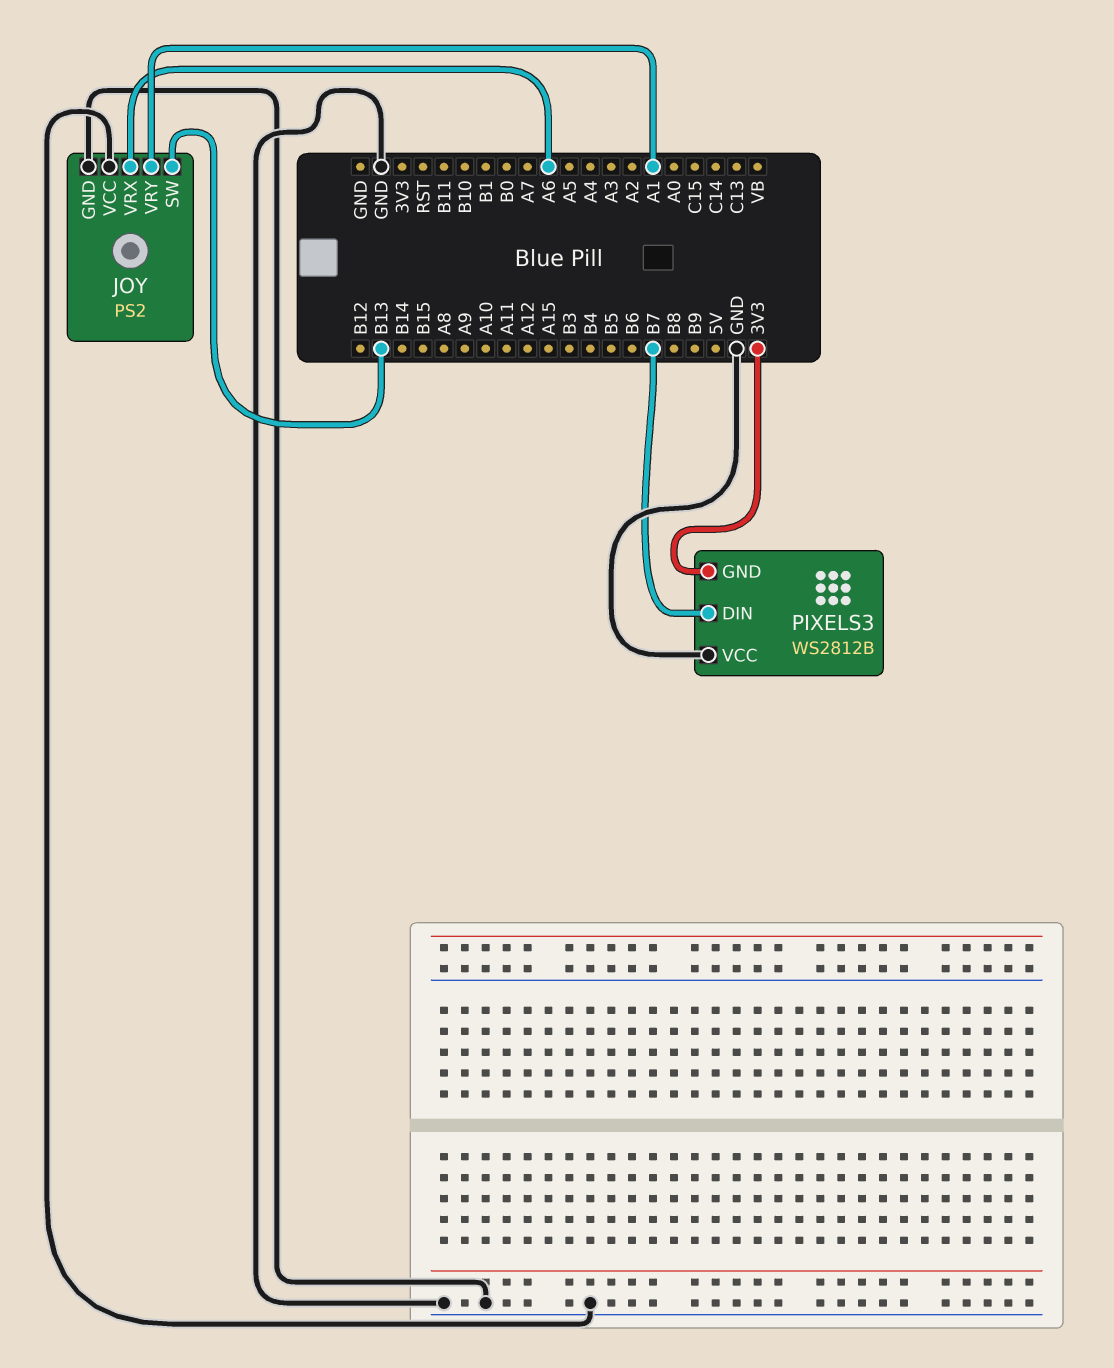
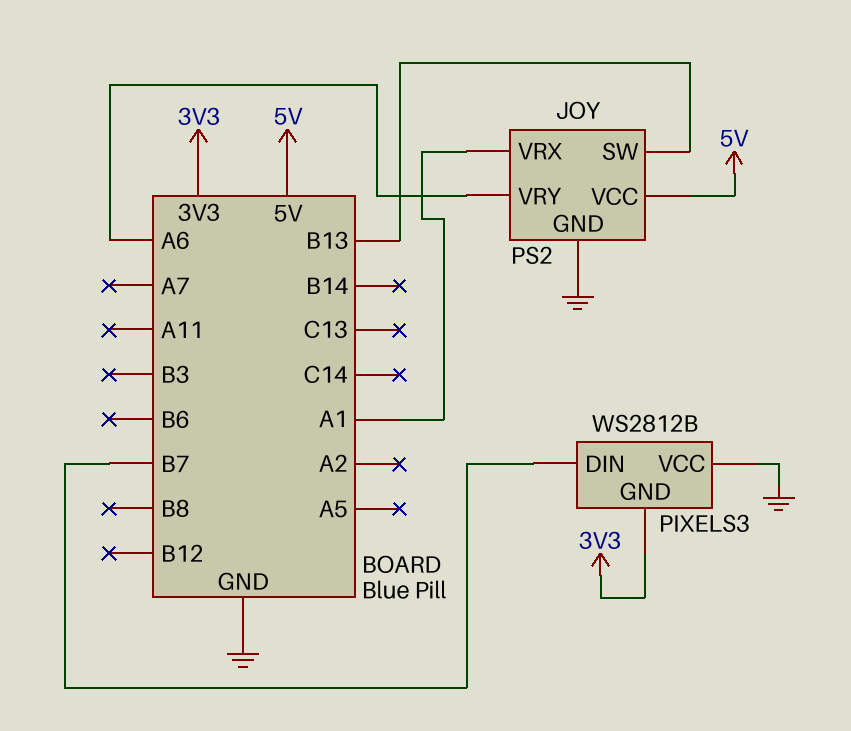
JOY pin VCC: GND -> 5V
JOY pin VRX: A6 -> A1
JOY pin VRY: A1 -> A6

